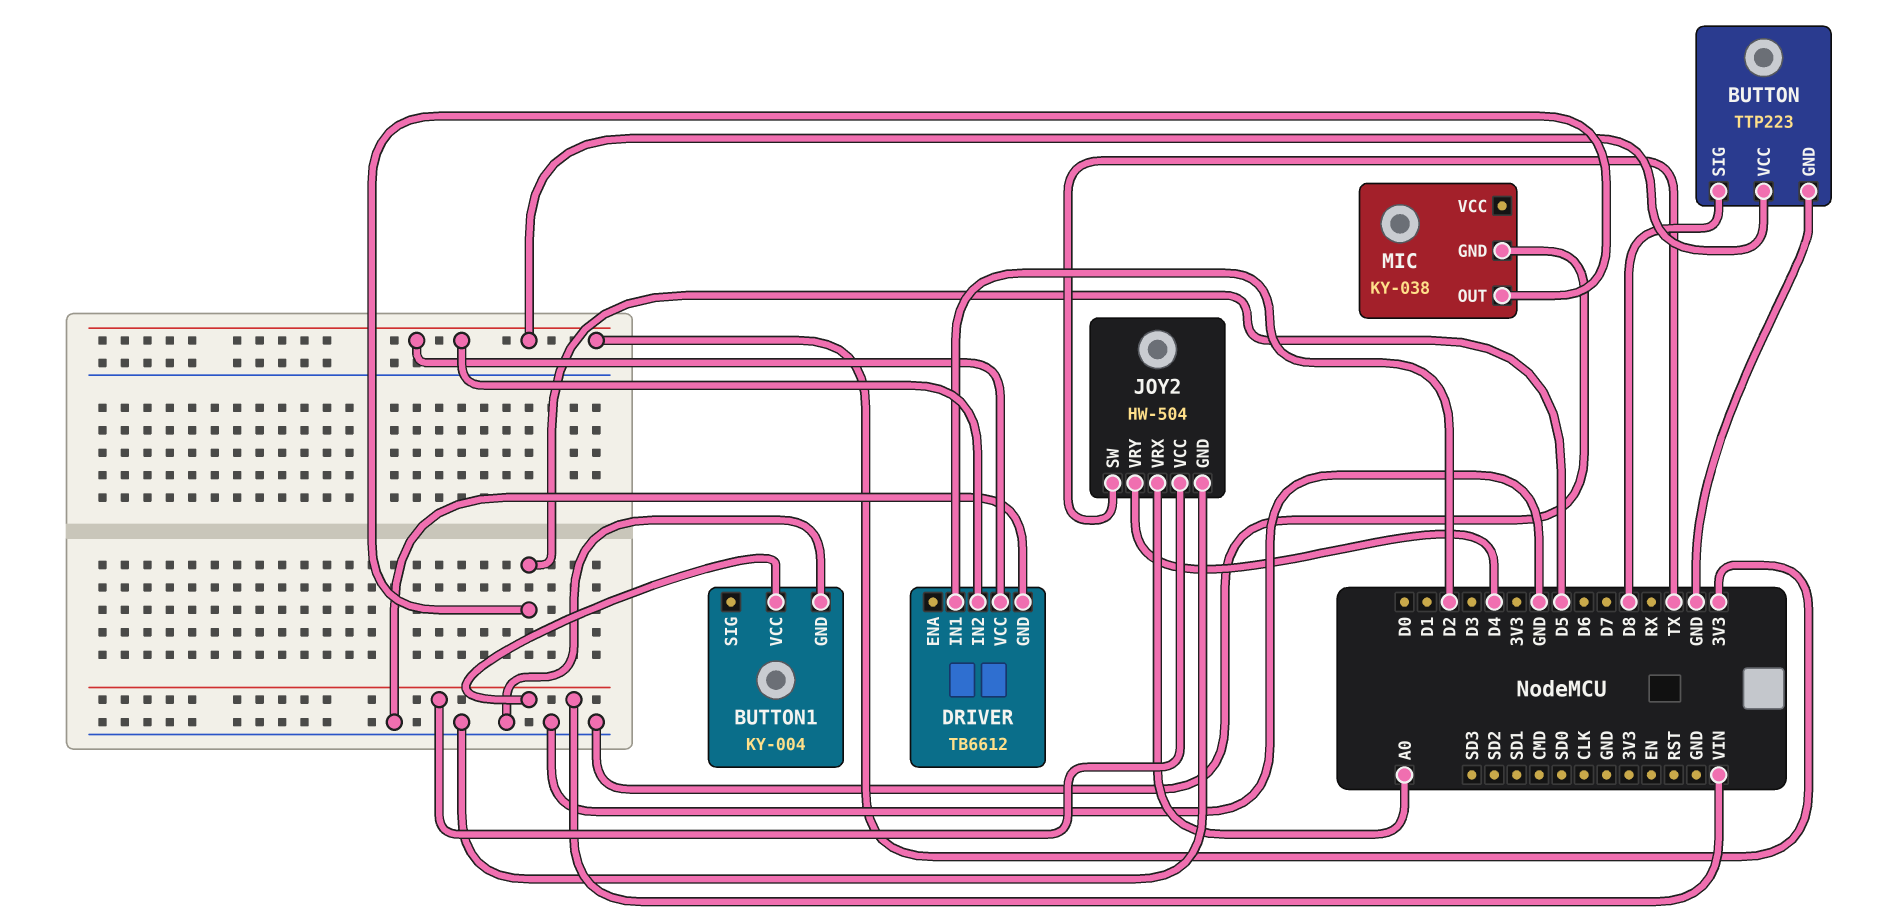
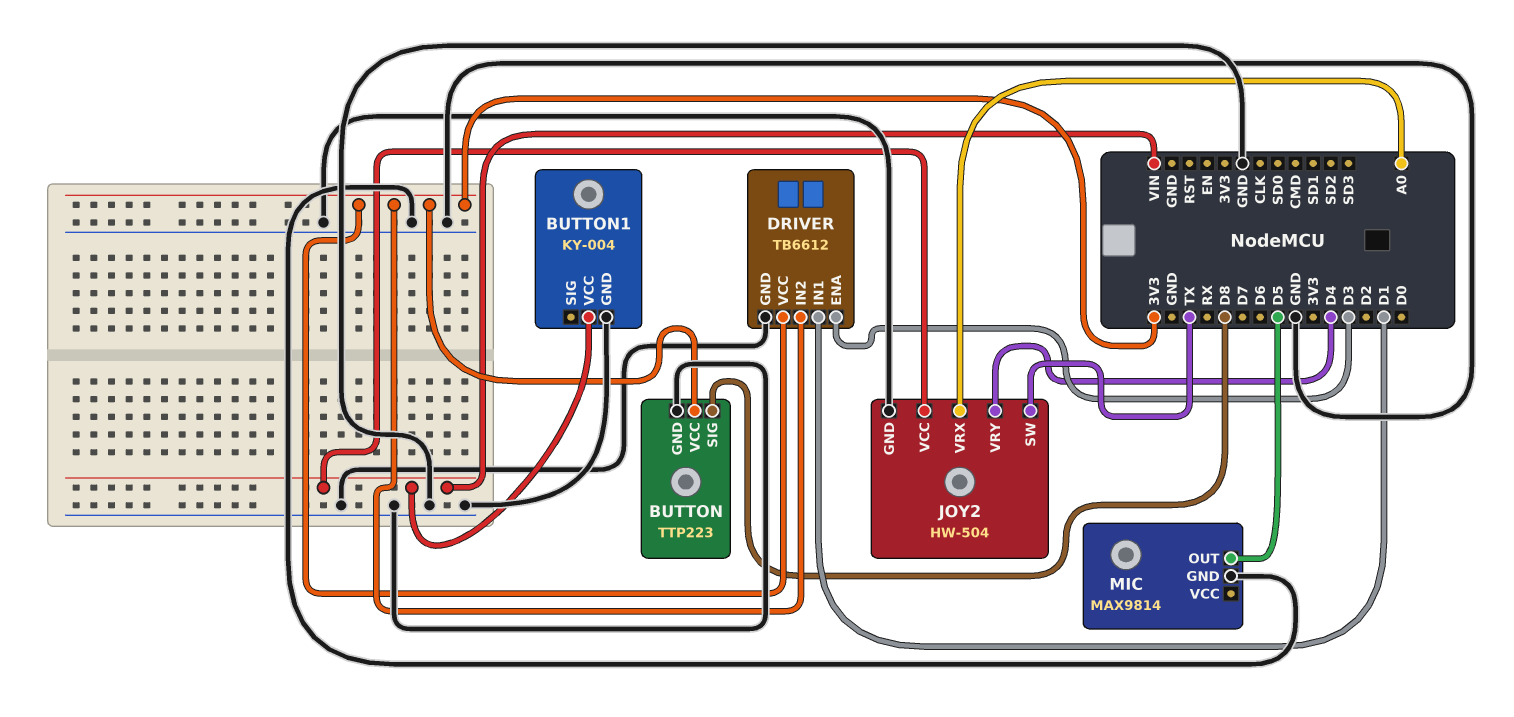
DRIVER pin ENA: none -> D3
DRIVER pin IN1: D2 -> D1
MIC: KY-038 -> MAX9814

